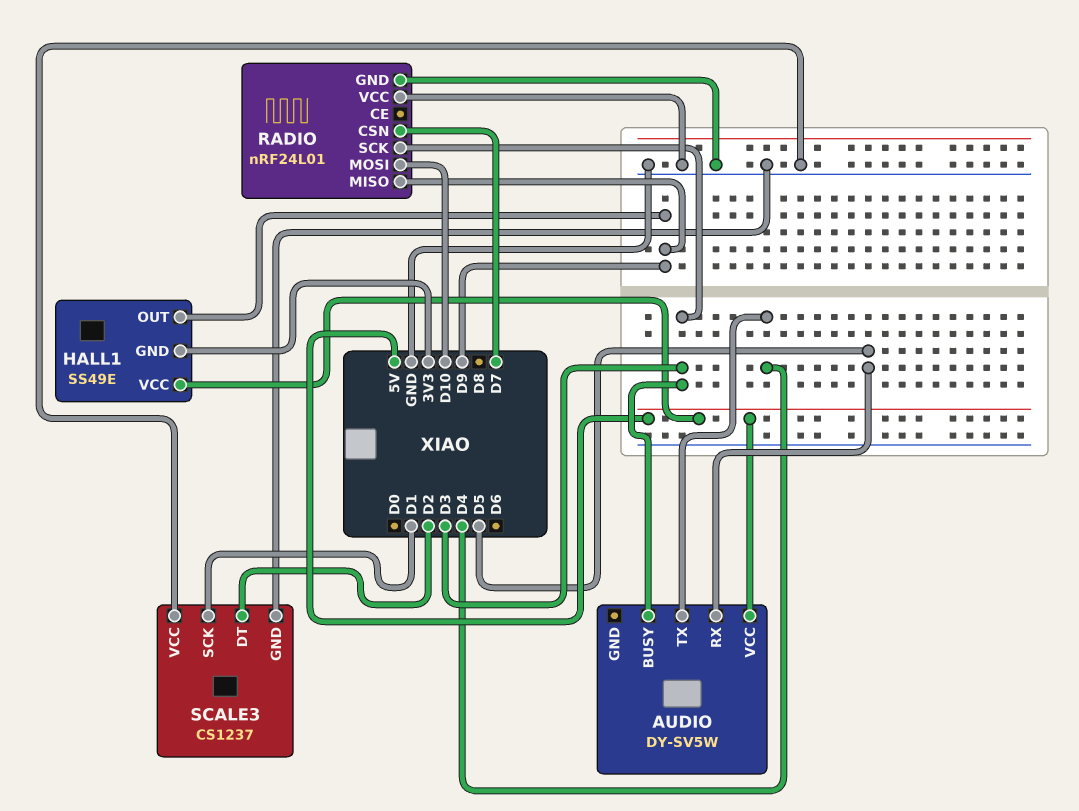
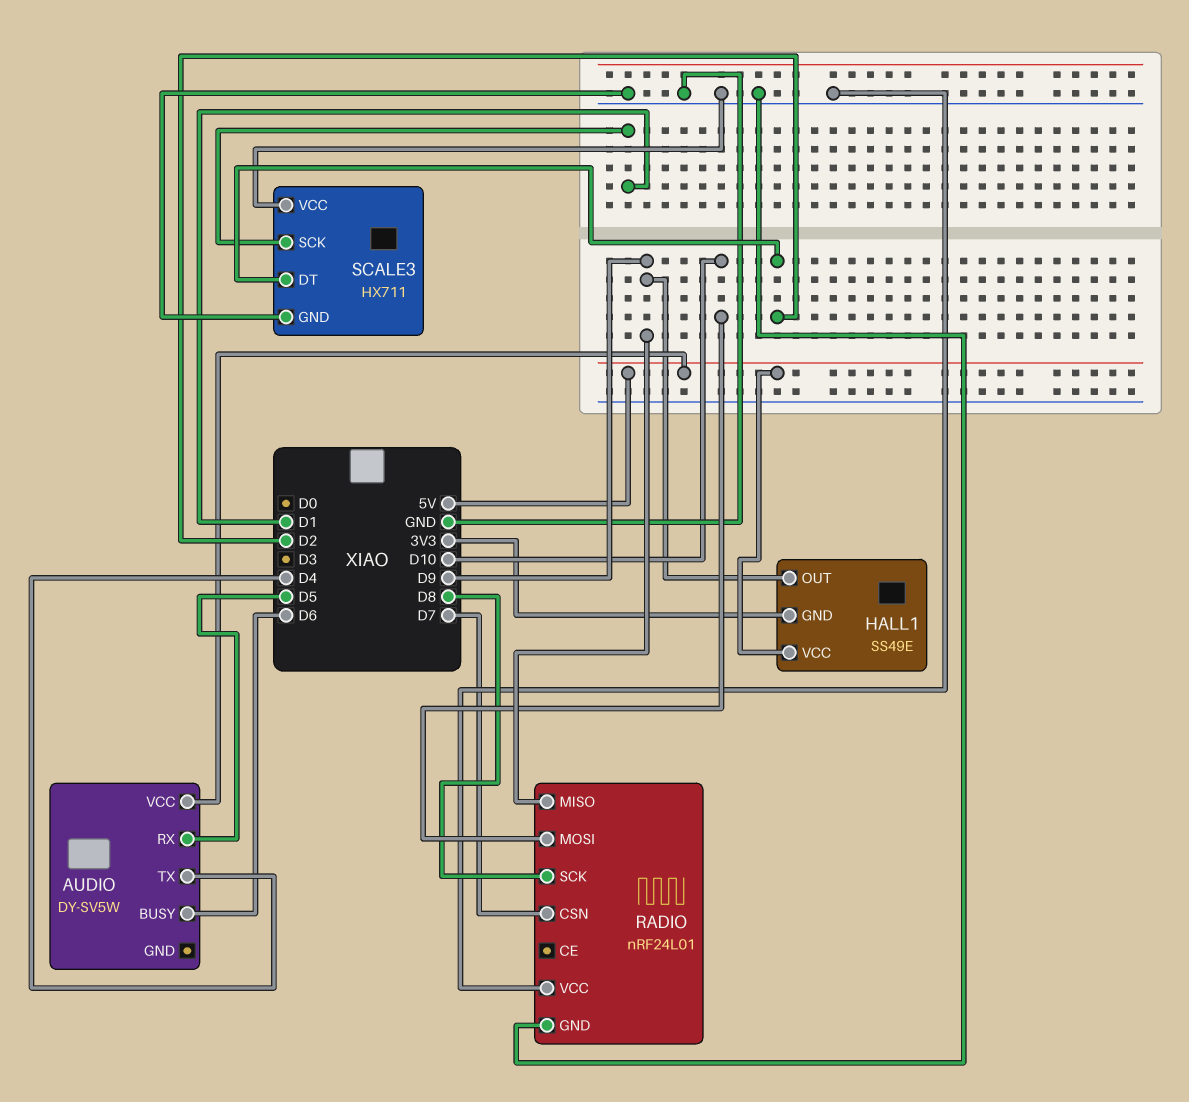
AUDIO pin BUSY: D3 -> D6
RADIO pin SCK: D3 -> D8
SCALE3: CS1237 -> HX711

